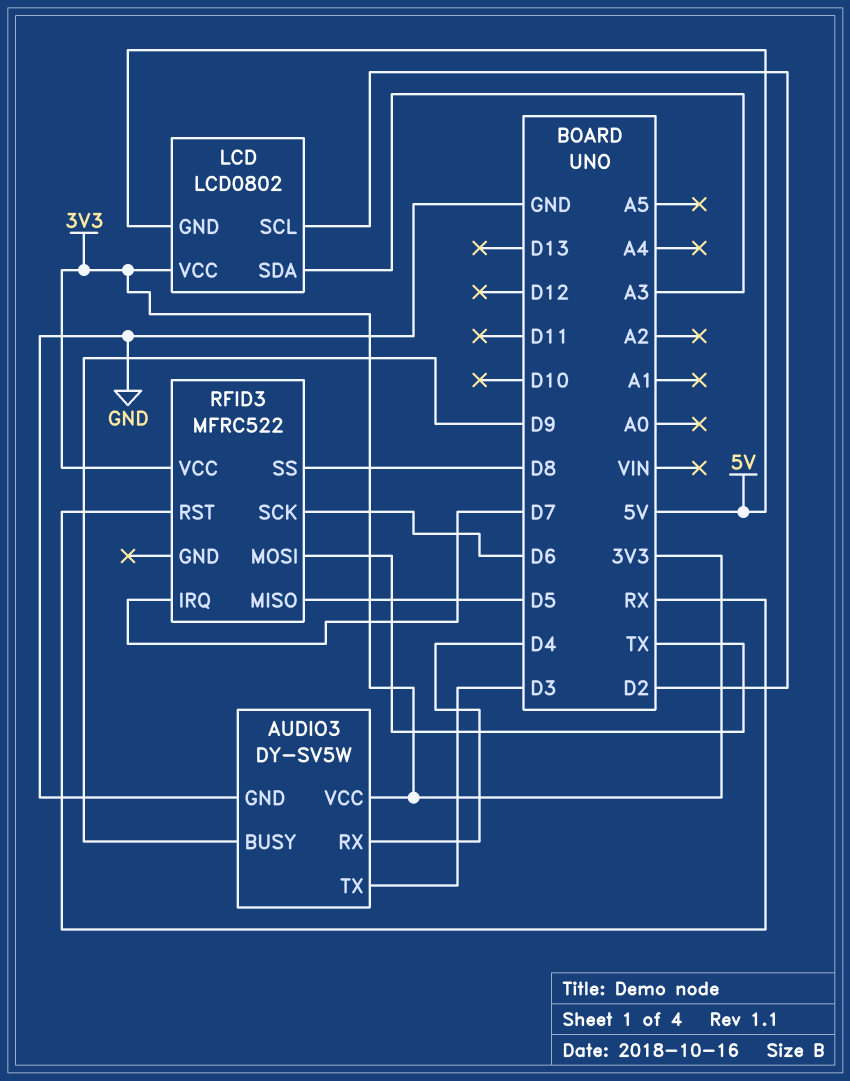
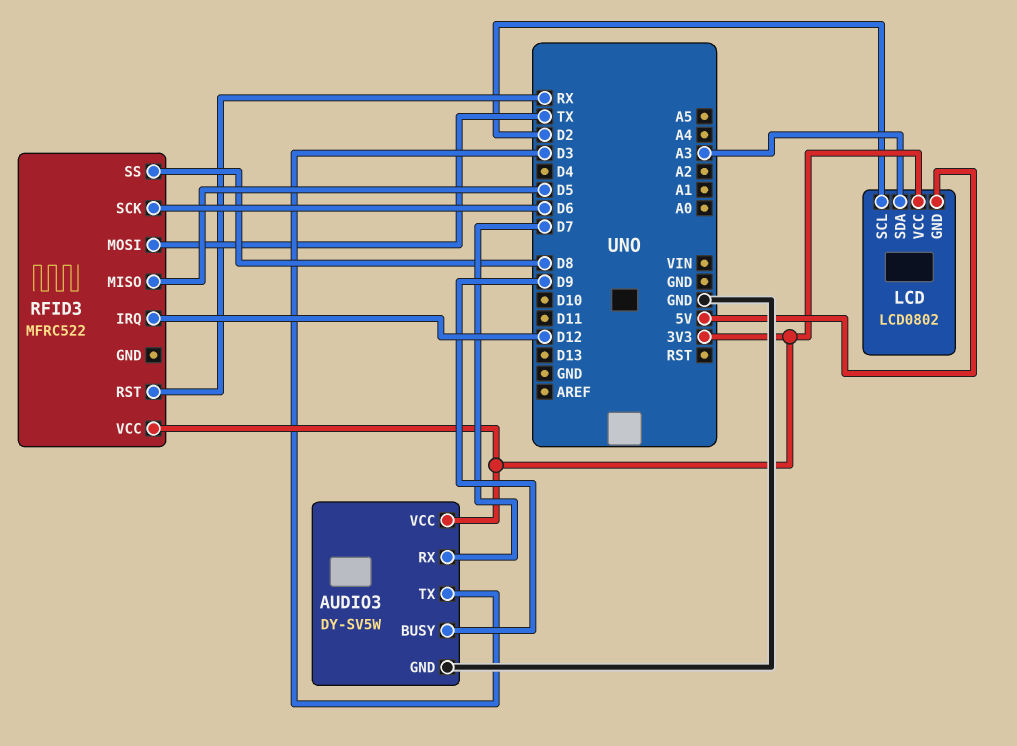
AUDIO3 pin RX: D4 -> D7
RFID3 pin IRQ: D7 -> D12

